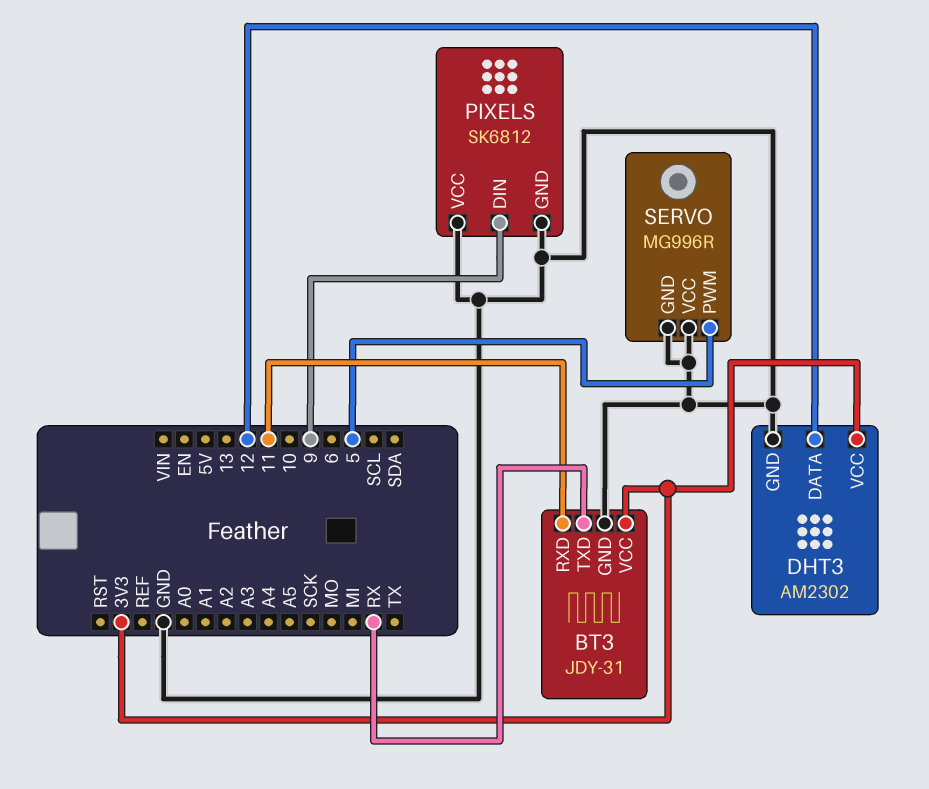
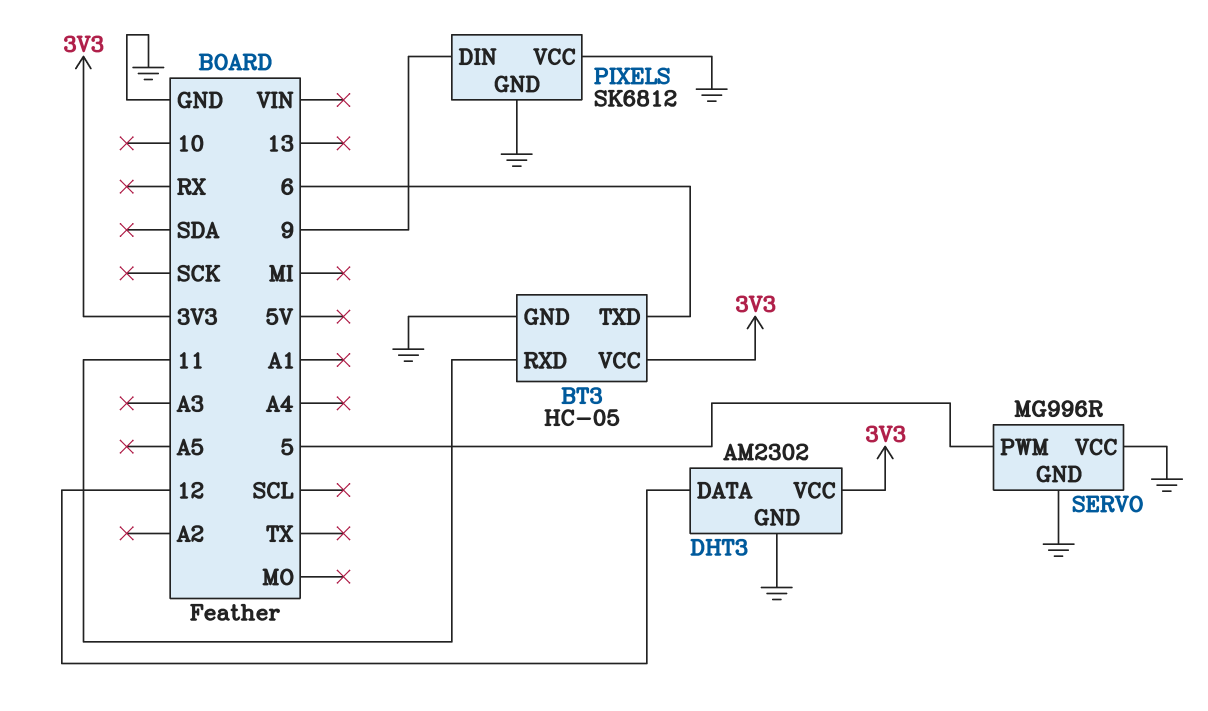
BT3: JDY-31 -> HC-05
BT3 pin TXD: RX -> 6

